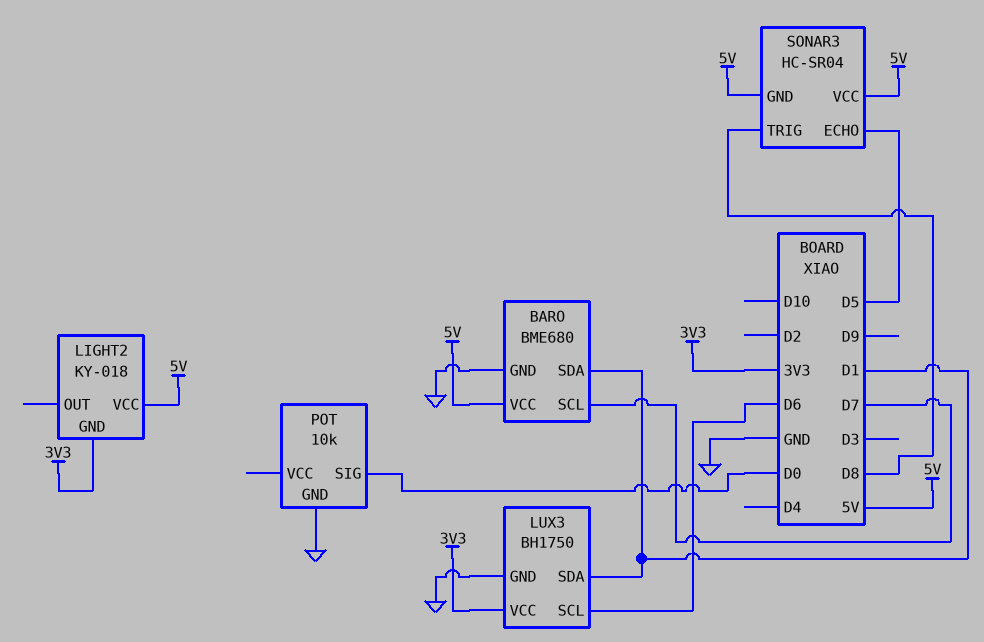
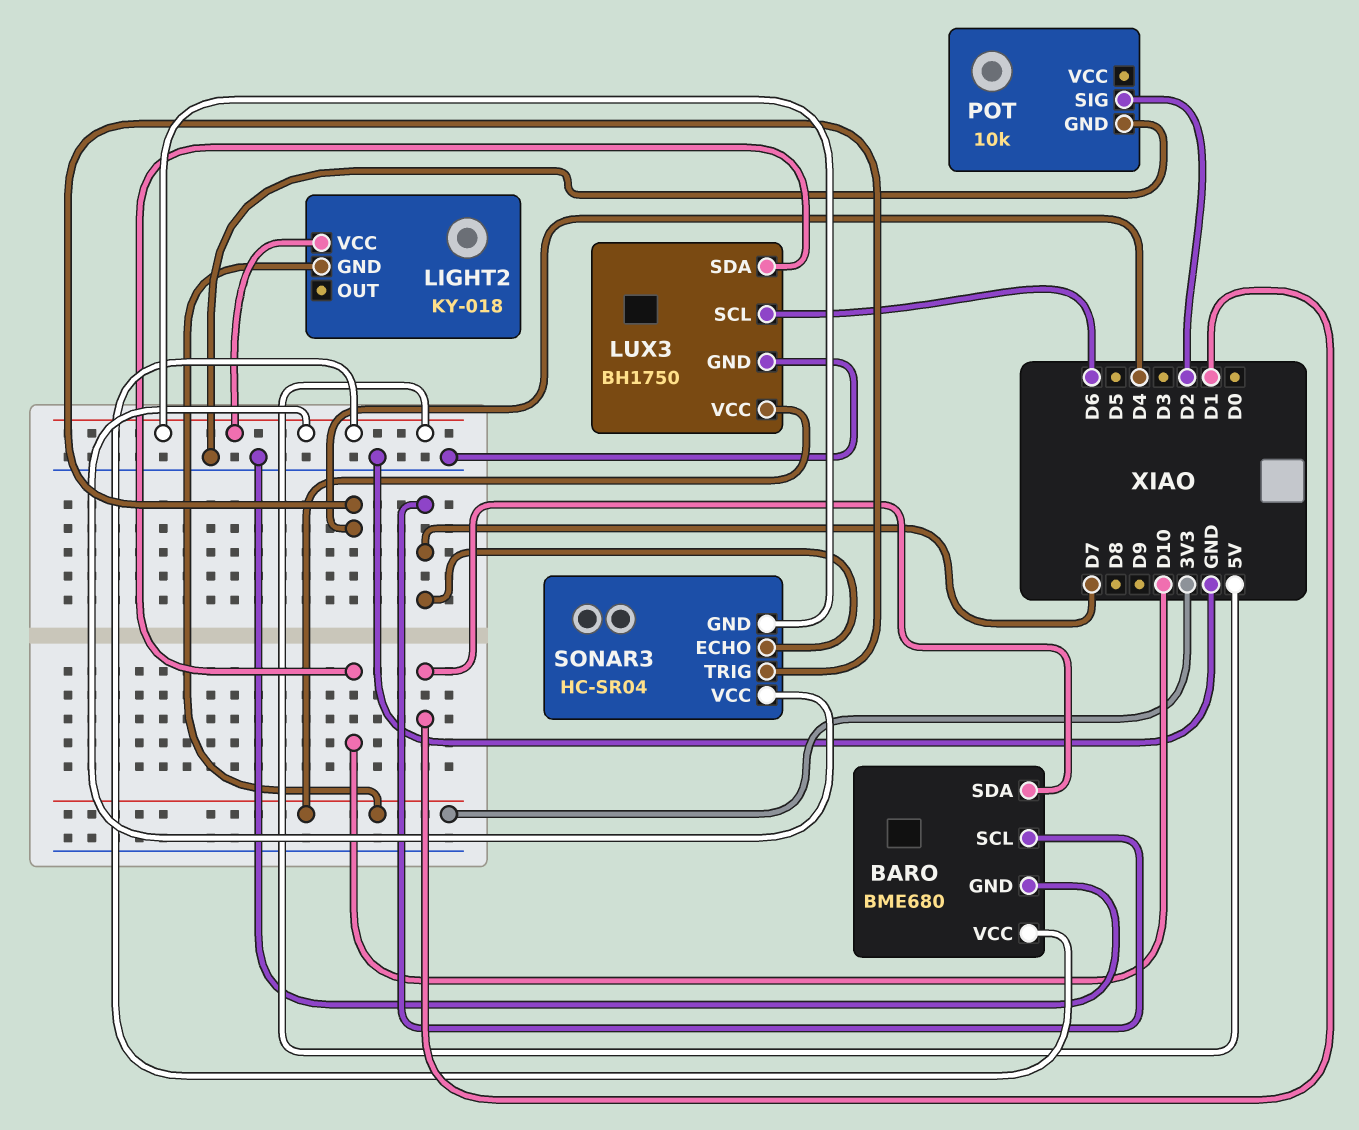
LUX3 pin SDA: D1 -> D10
POT pin SIG: D0 -> D2
SONAR3 pin ECHO: D5 -> D7
SONAR3 pin TRIG: D8 -> D4

